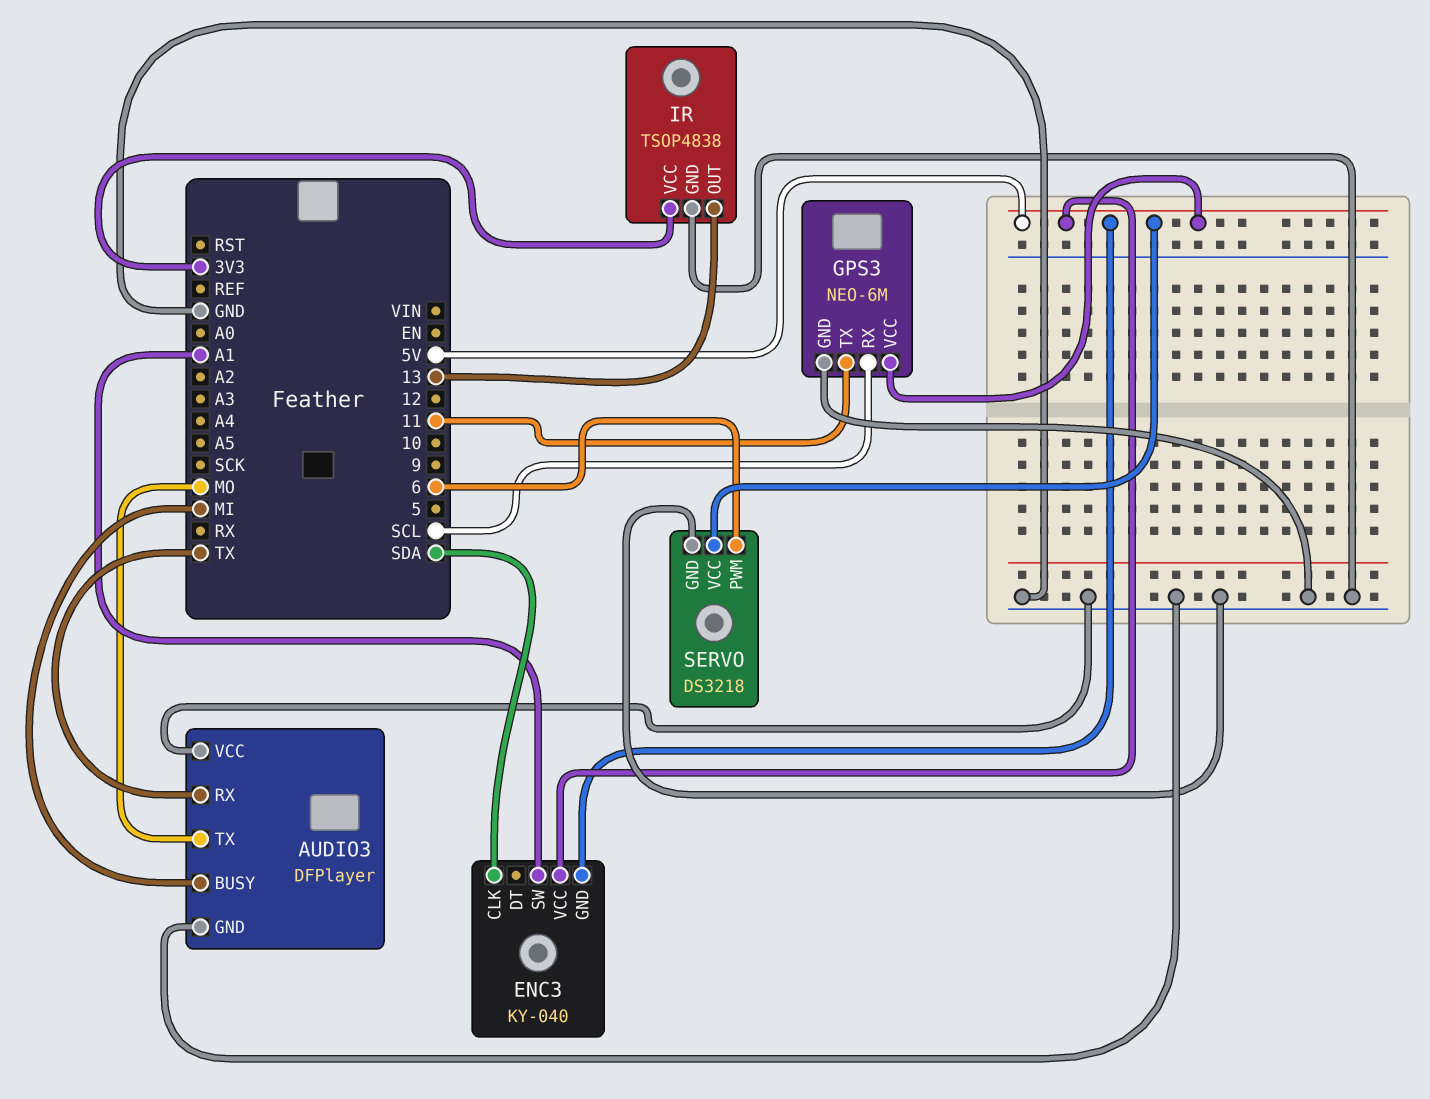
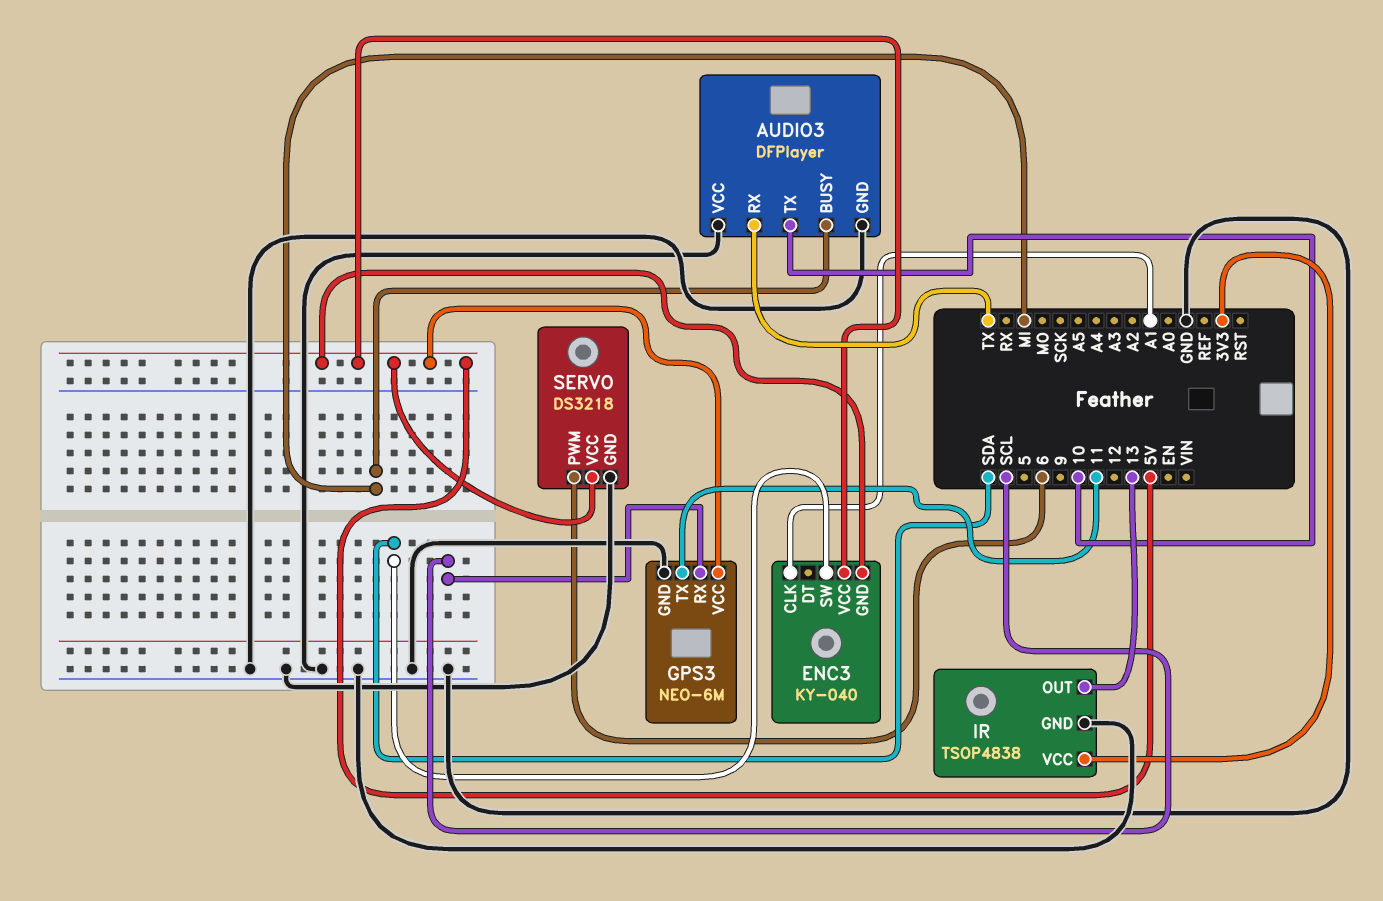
AUDIO3 pin TX: MO -> 10
ENC3 pin CLK: SDA -> A1
ENC3 pin SW: A1 -> SDA

